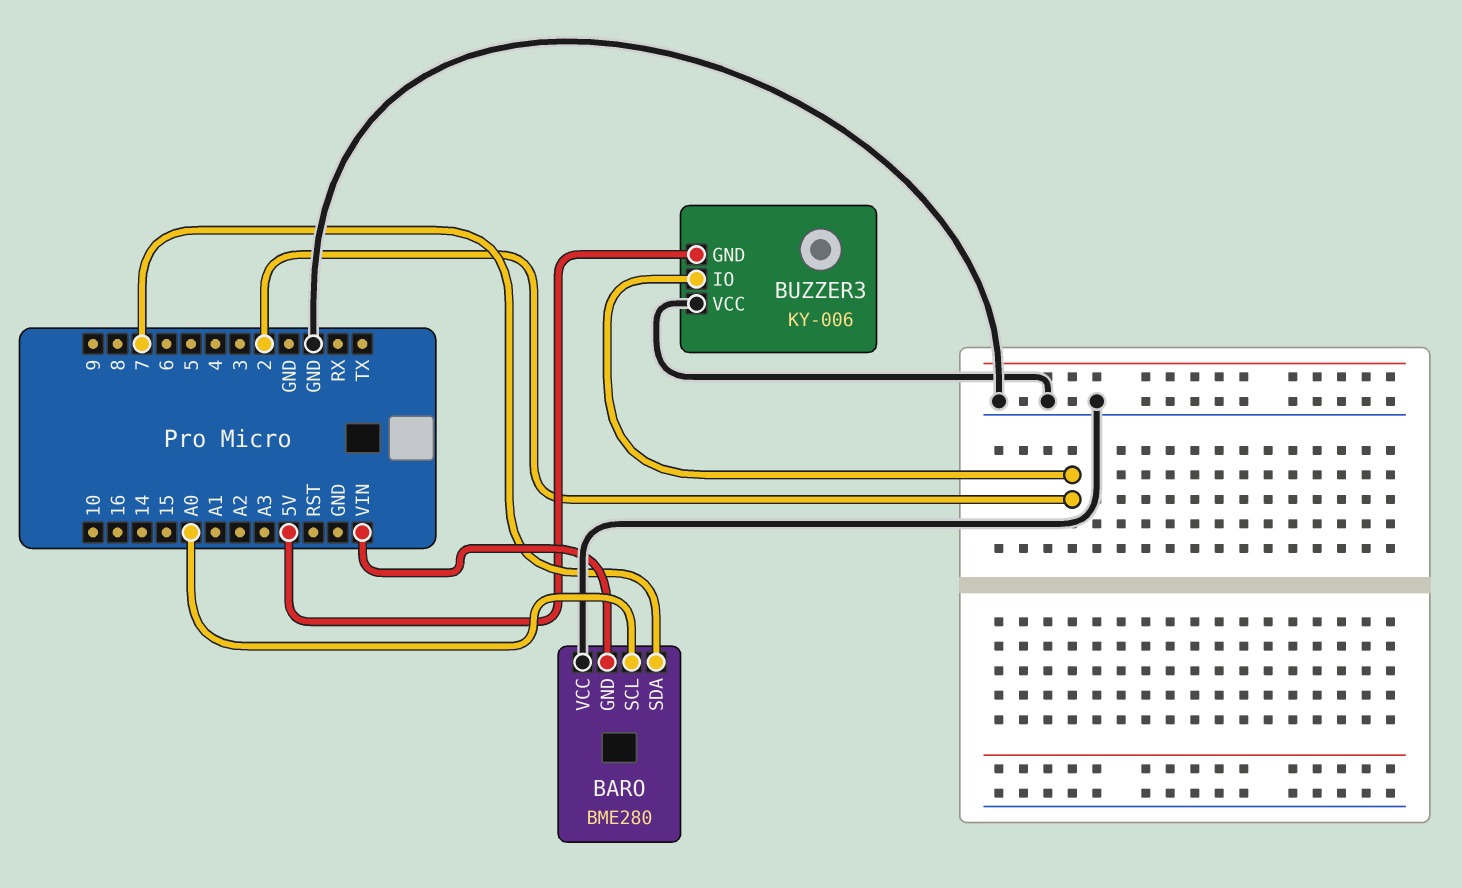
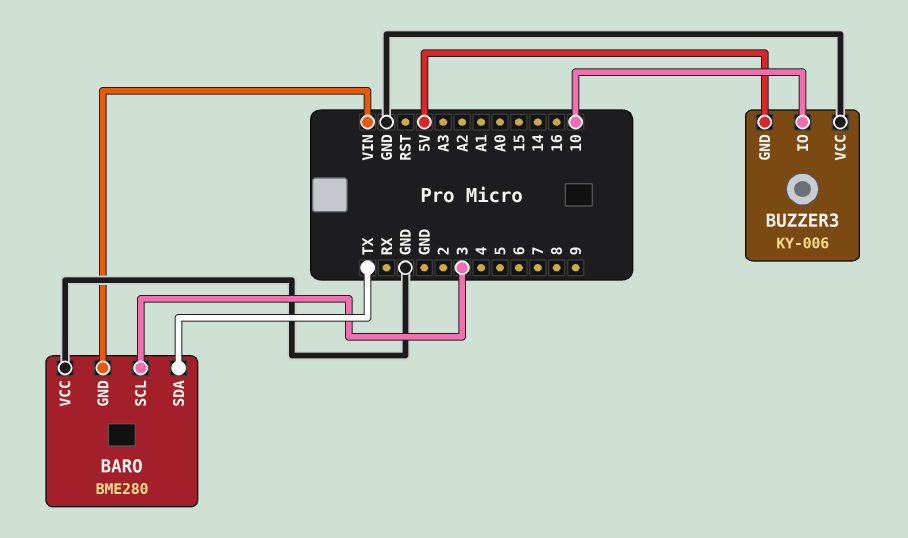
BARO pin SCL: A0 -> 3
BARO pin SDA: 7 -> TX
BUZZER3 pin IO: 2 -> 10

